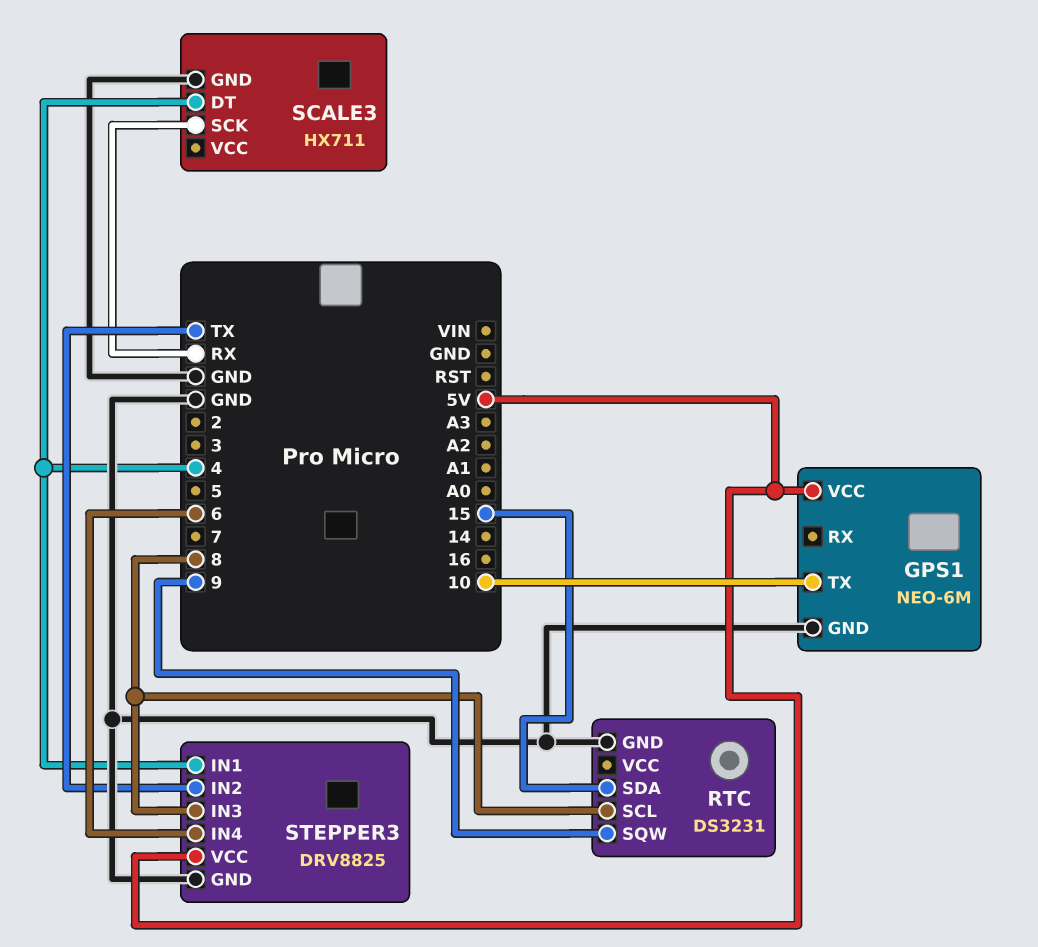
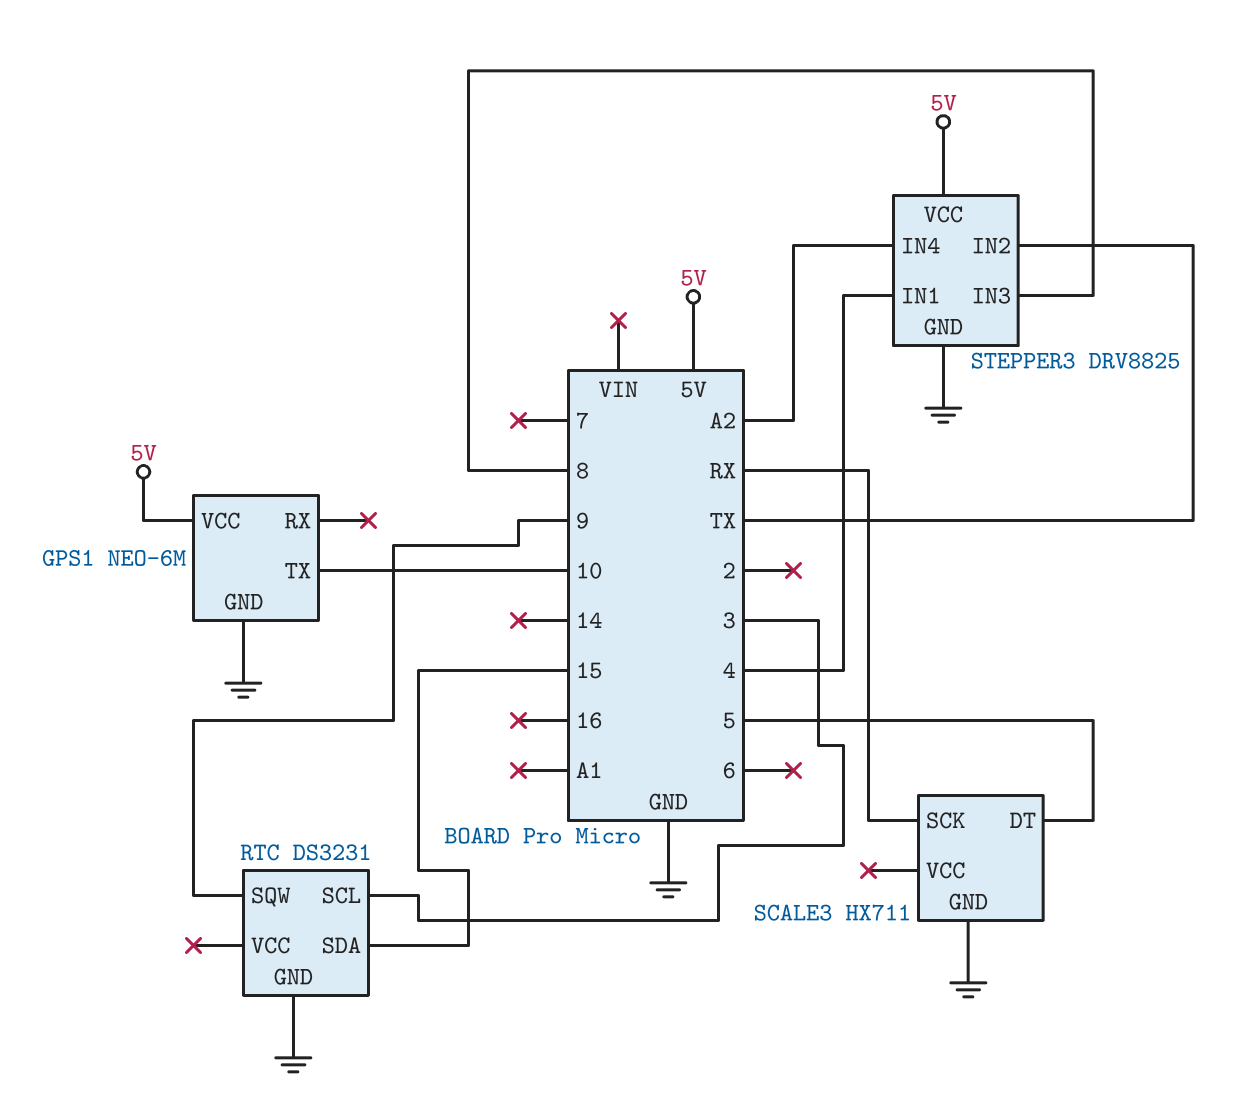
RTC pin SCL: 8 -> 3
SCALE3 pin DT: 4 -> 5
STEPPER3 pin IN4: 6 -> A2

